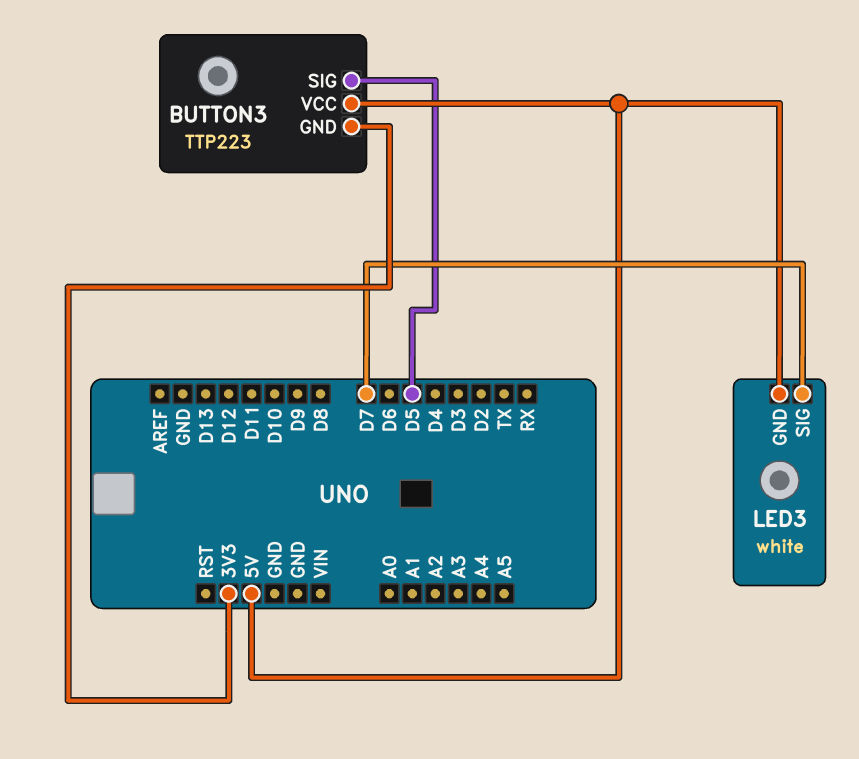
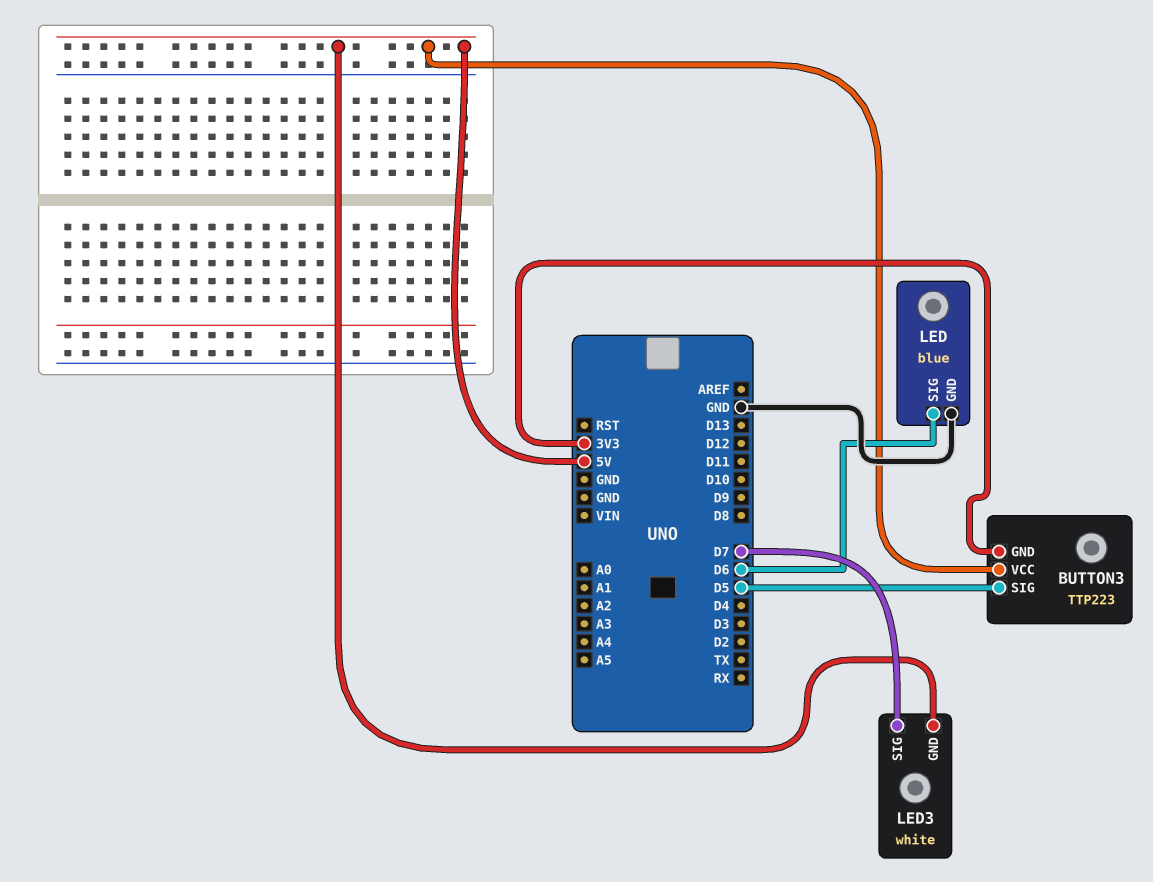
LED: none -> blue
LED pin GND: none -> GND
LED pin SIG: none -> D6

